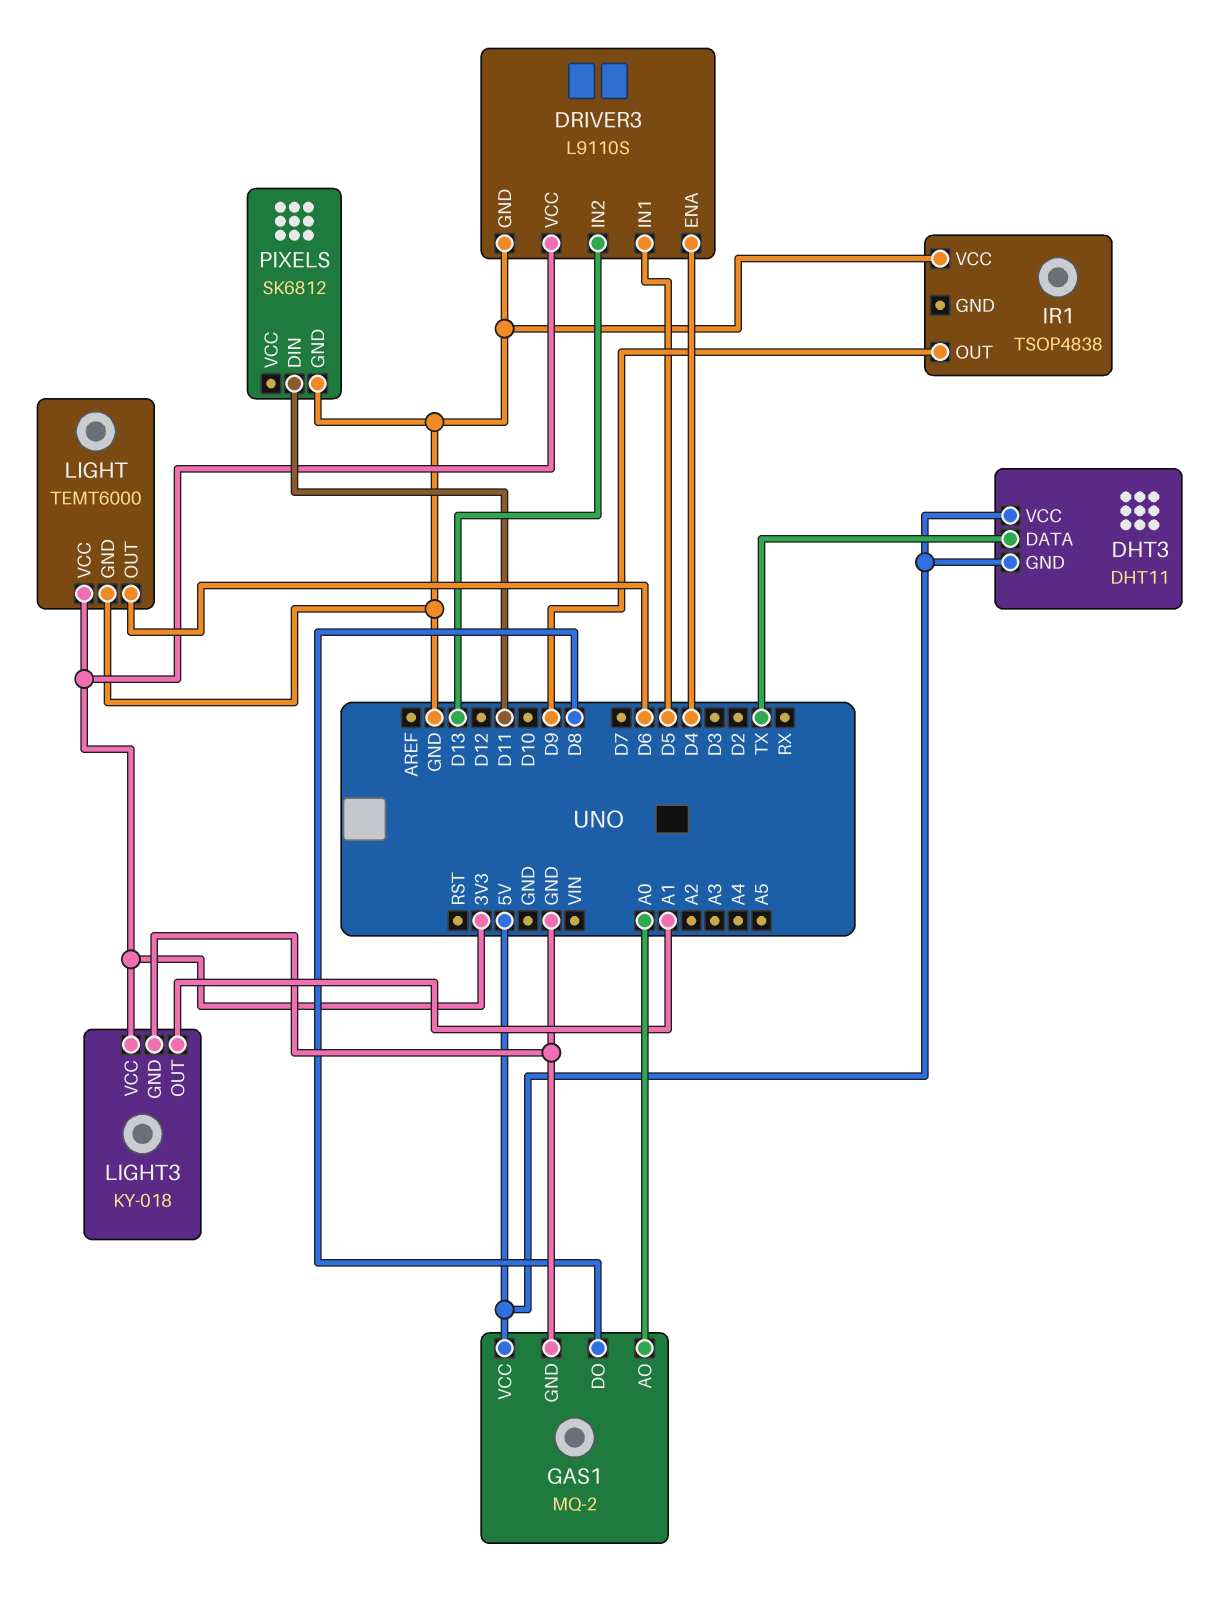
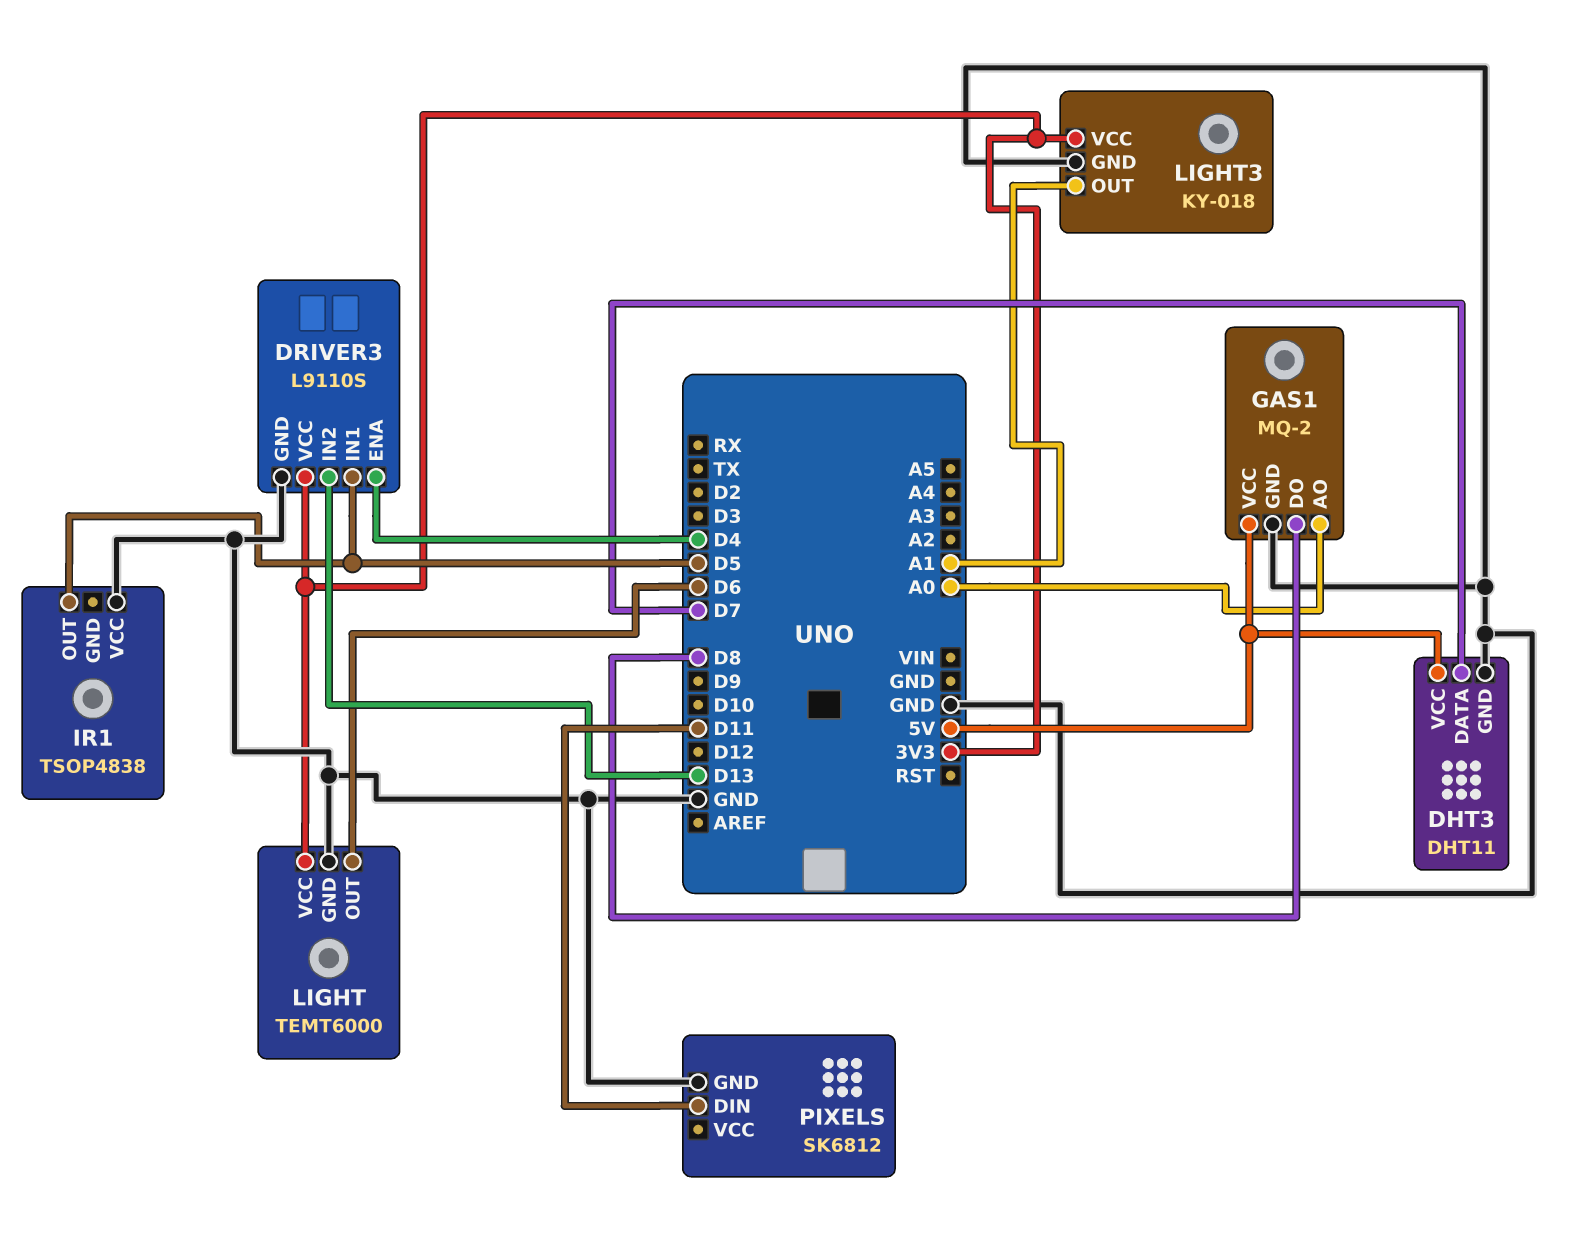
DHT3 pin DATA: TX -> D7
DHT3 pin GND: 5V -> GND
IR1 pin OUT: D9 -> D5

